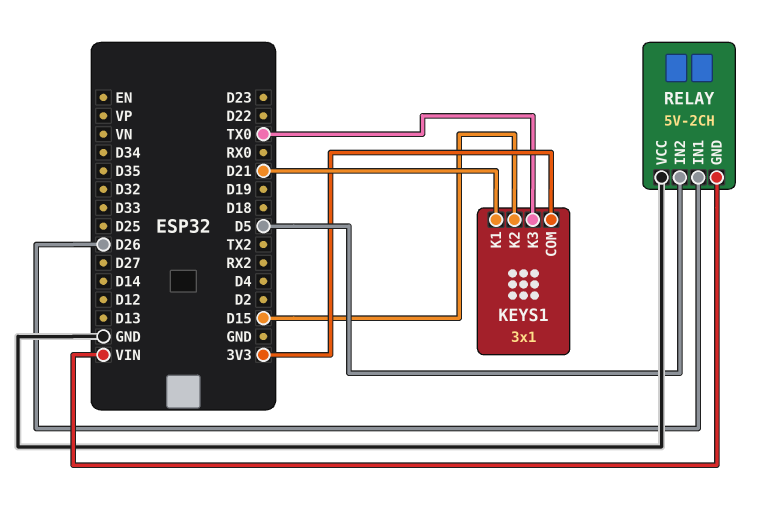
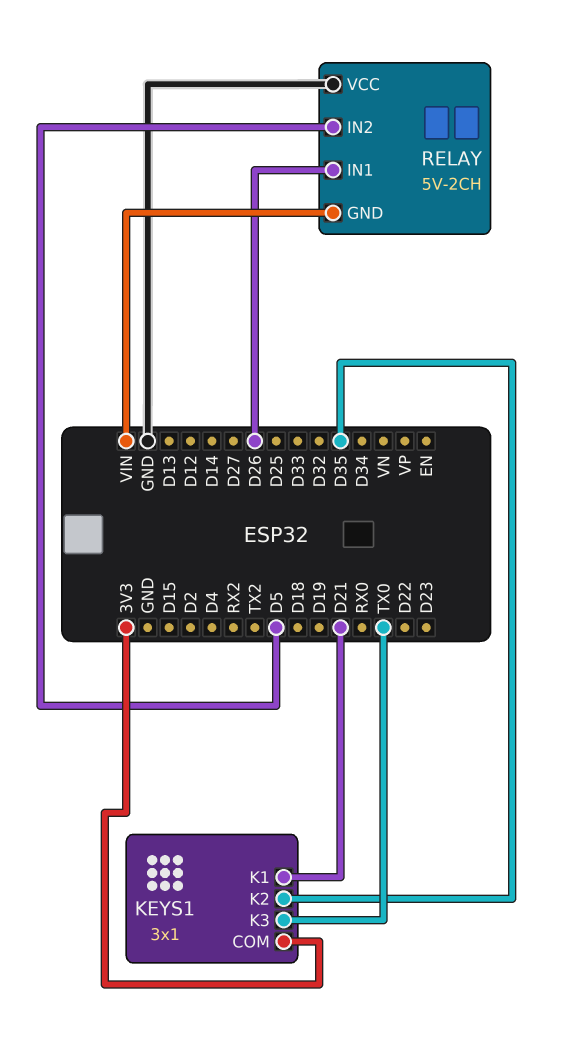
KEYS1 pin K2: D15 -> D35

